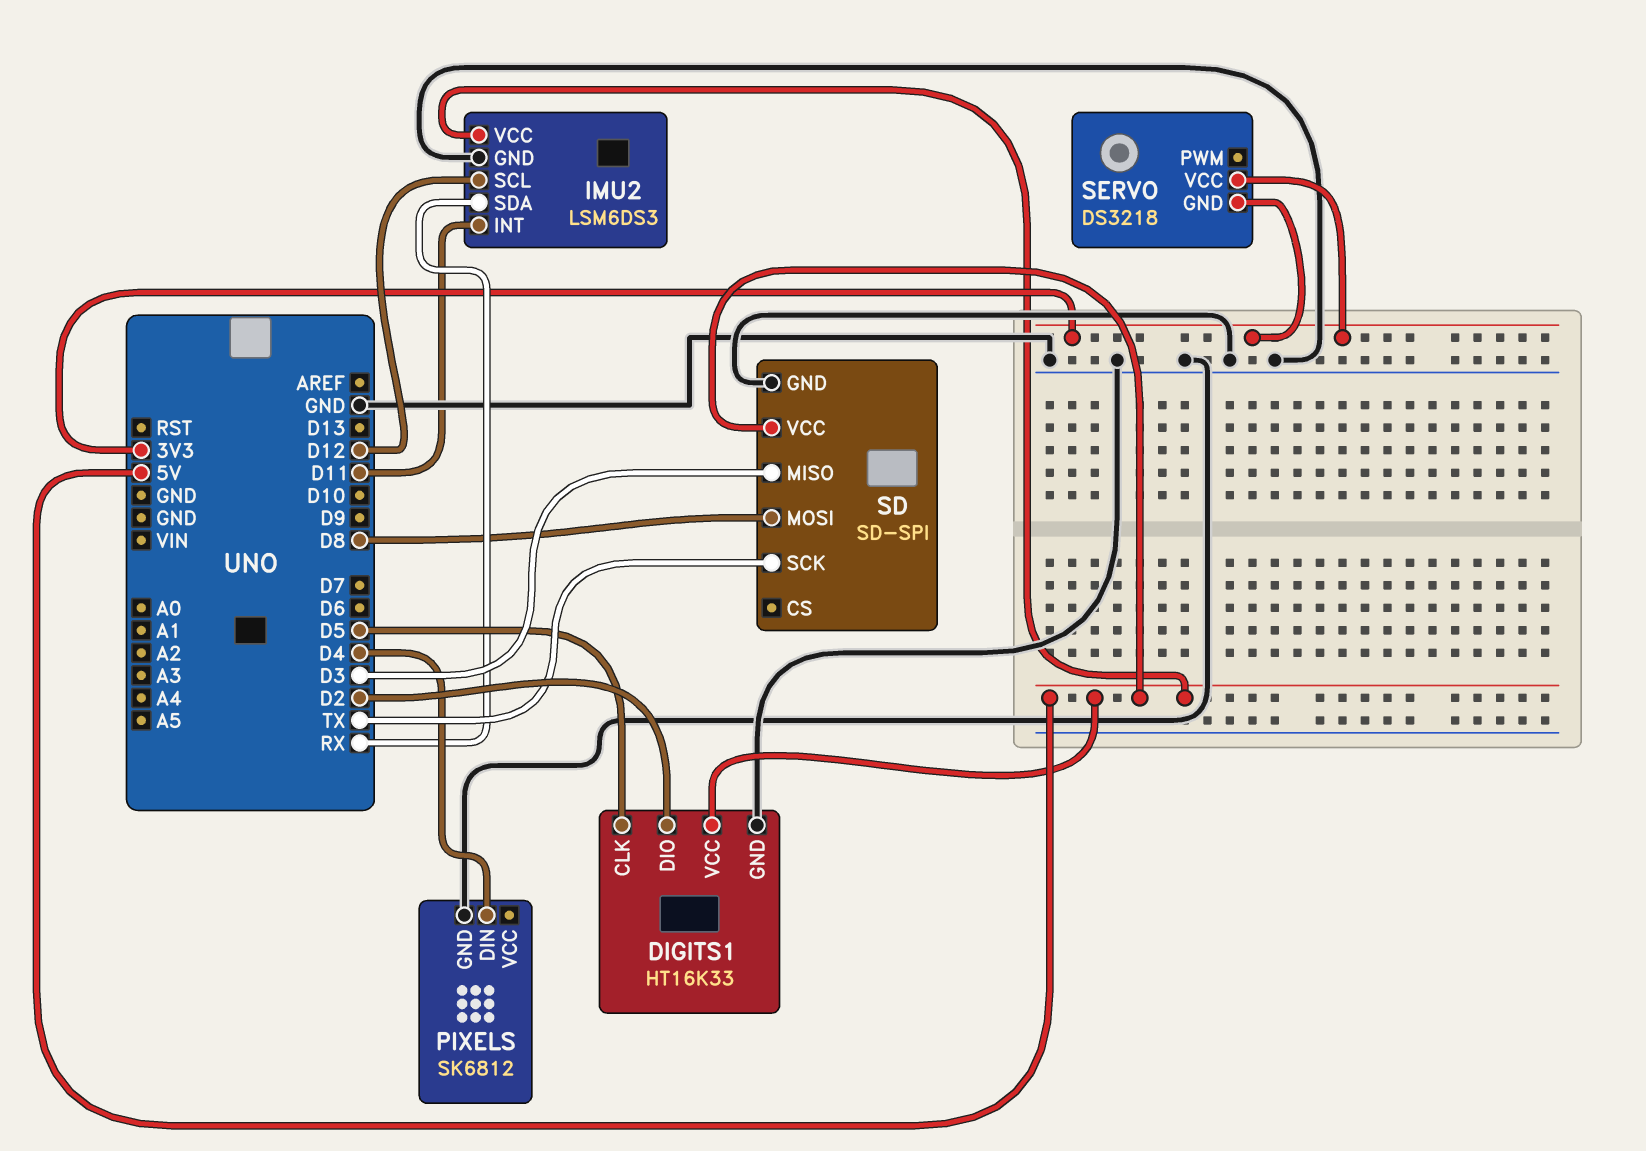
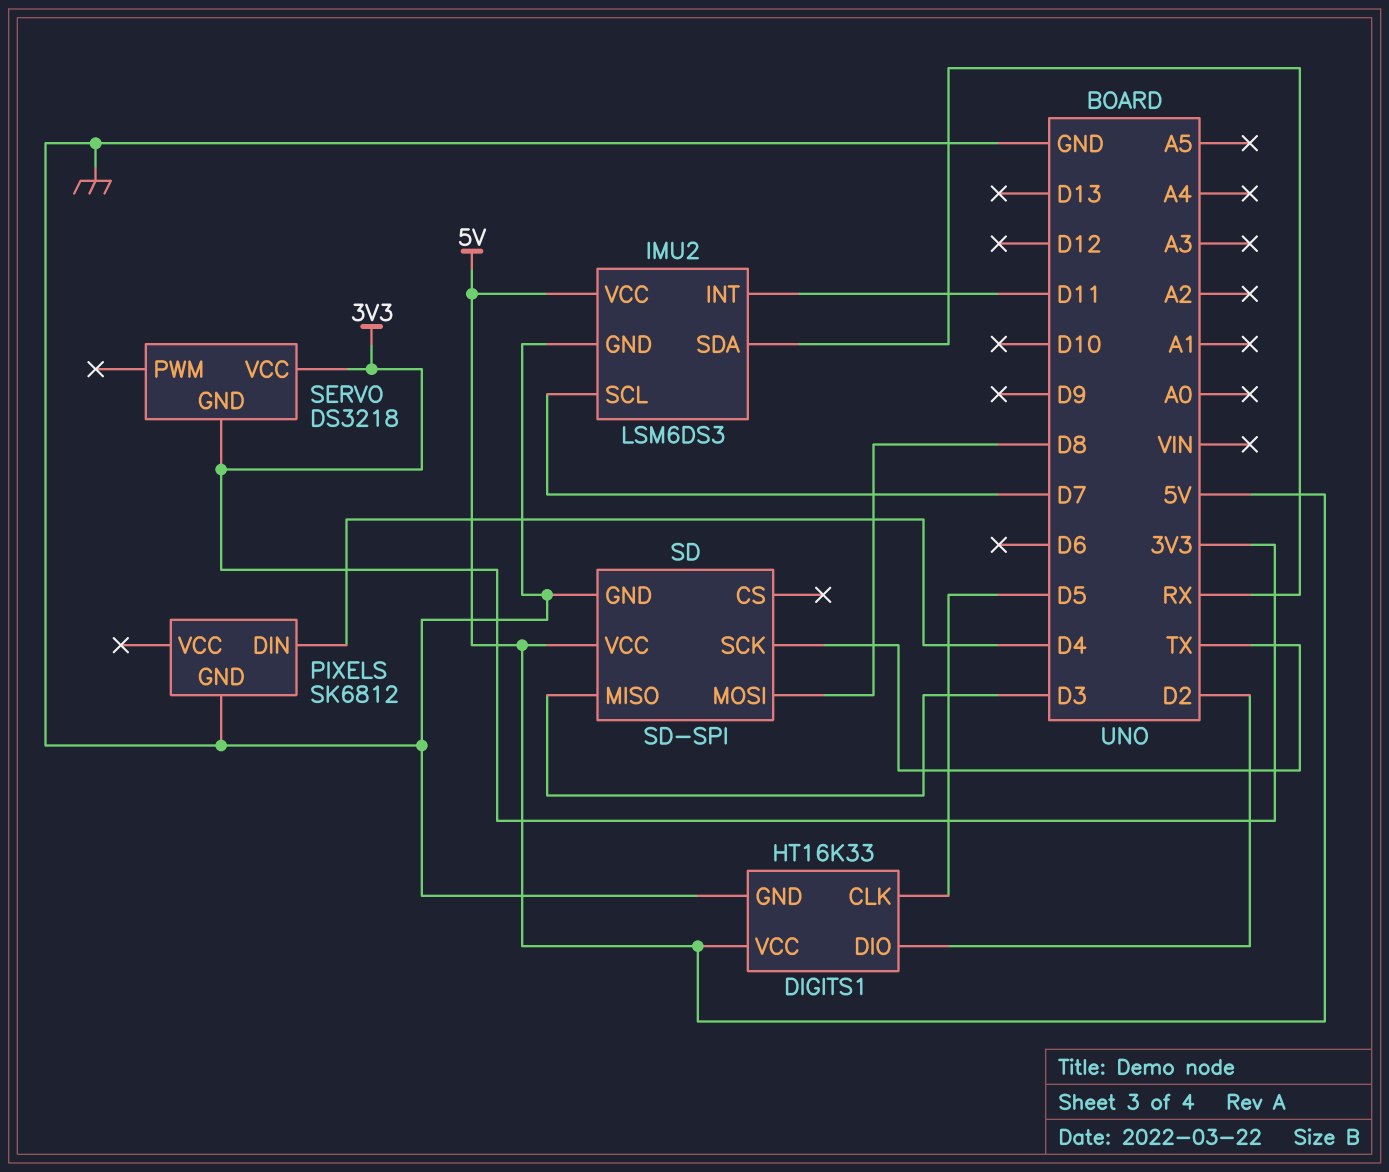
IMU2 pin SCL: D12 -> D7

